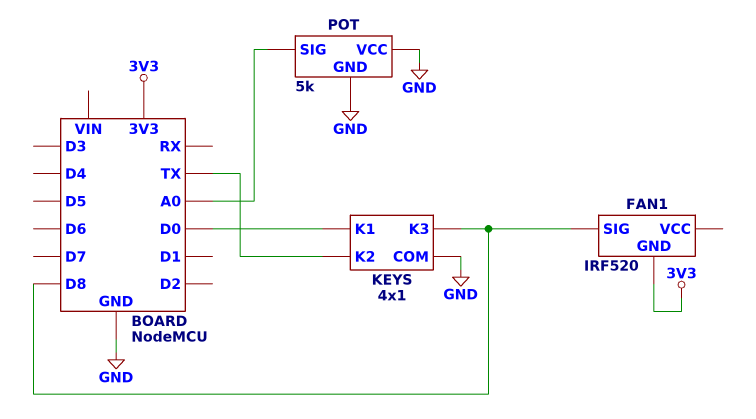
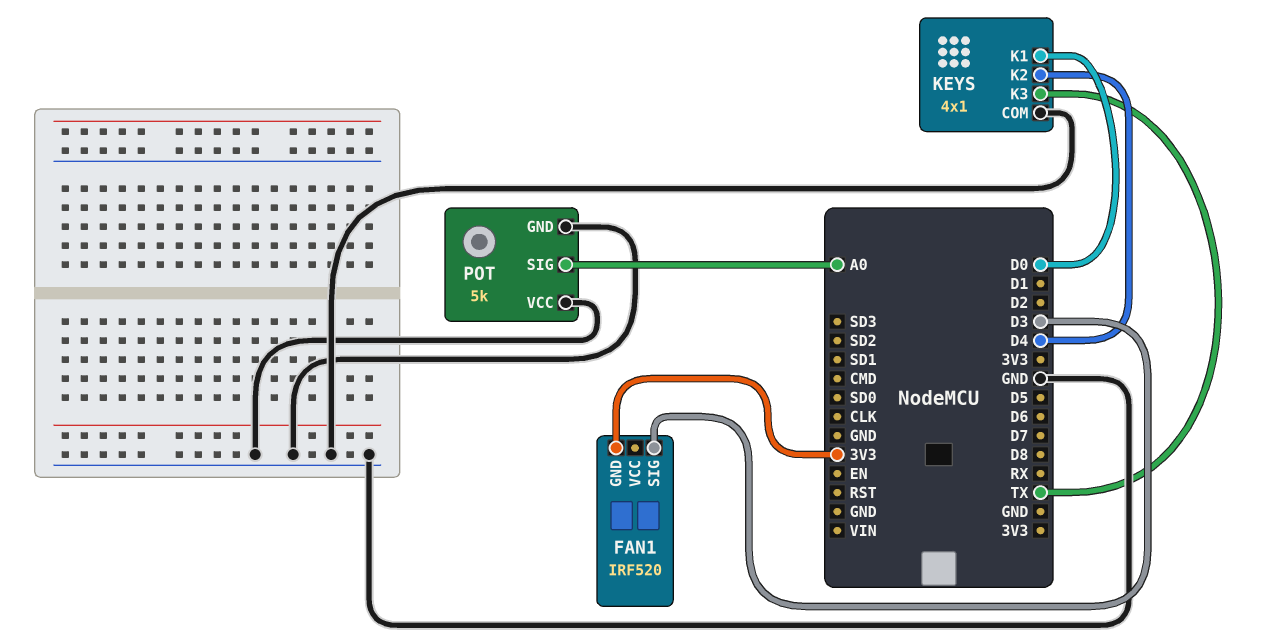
FAN1 pin SIG: D8 -> D3
KEYS pin K2: TX -> D4
KEYS pin K3: D8 -> TX

